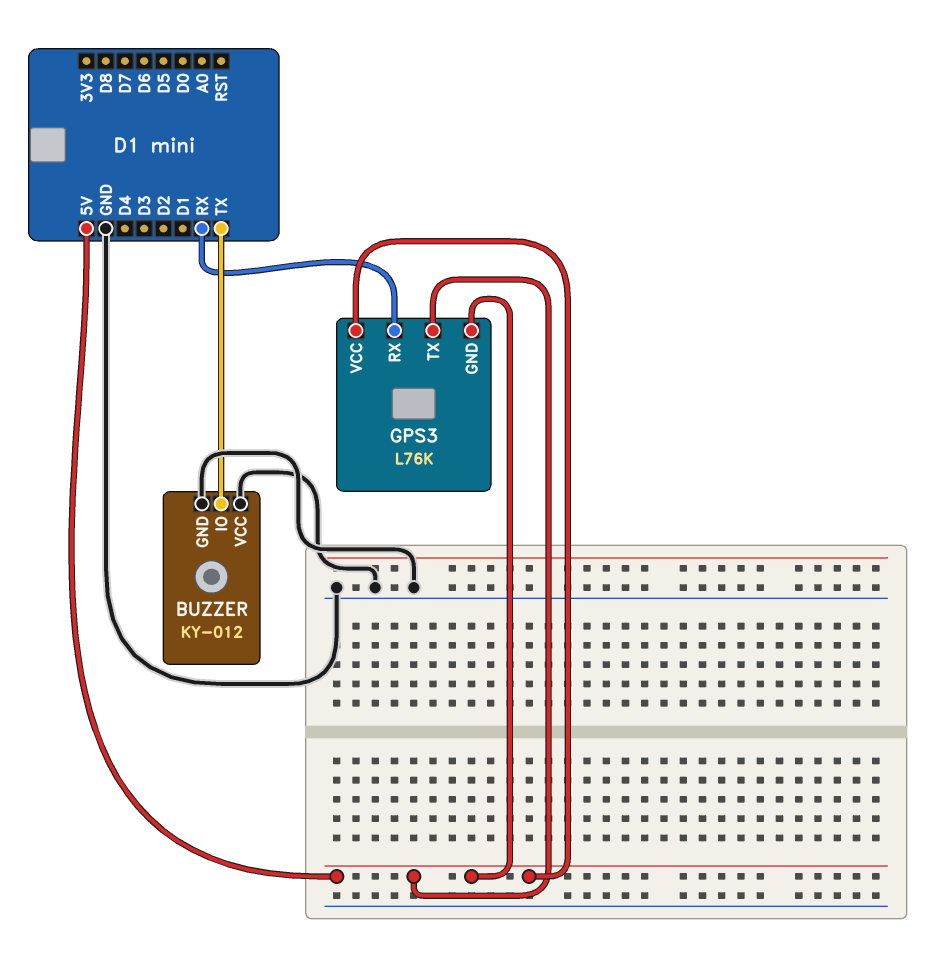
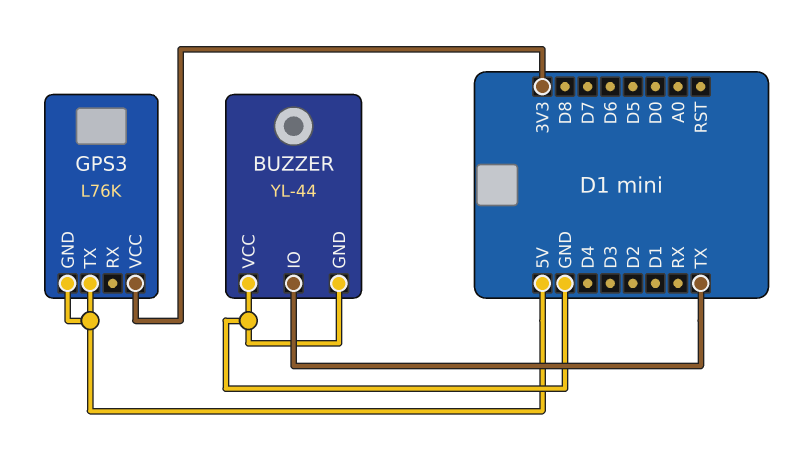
BUZZER: KY-012 -> YL-44
GPS3 pin RX: RX -> none
GPS3 pin VCC: 5V -> 3V3

